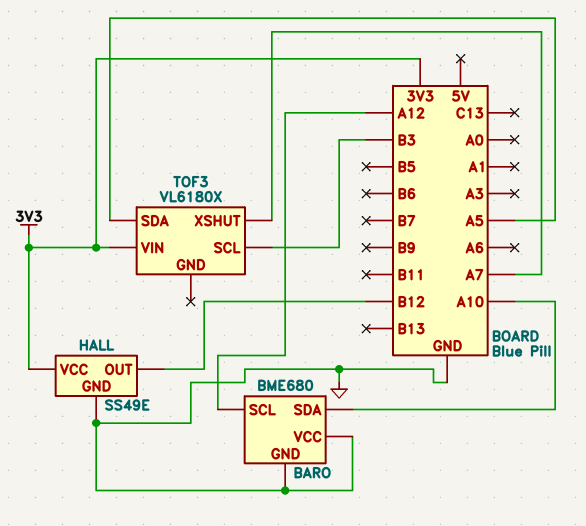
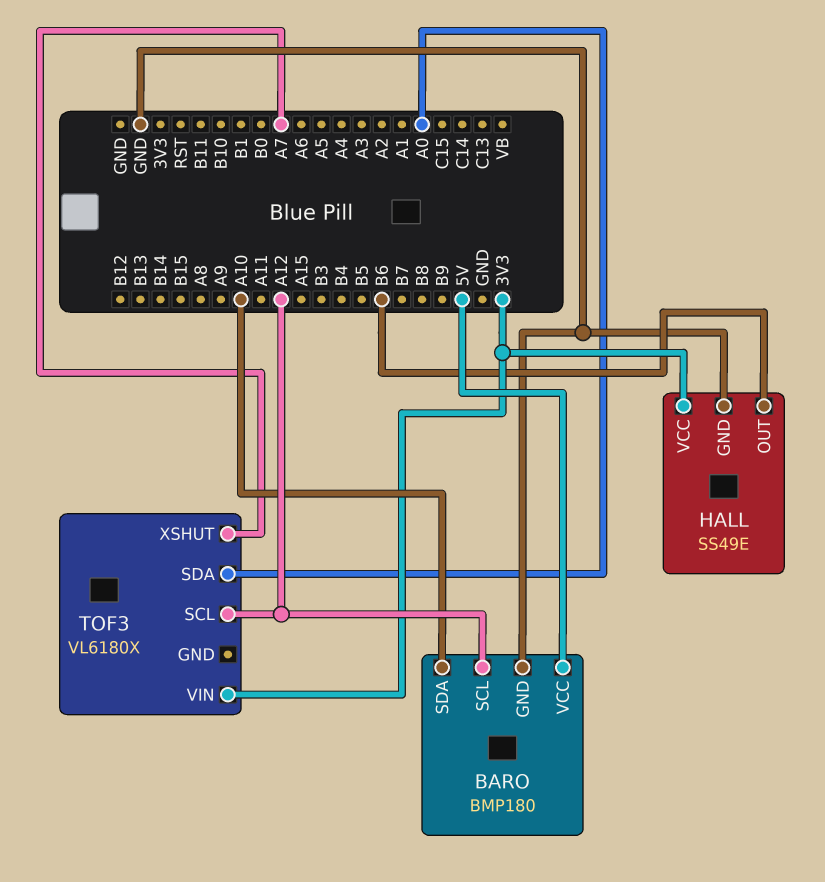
BARO: BME680 -> BMP180
BARO pin VCC: GND -> 5V
HALL pin OUT: B12 -> B6
TOF3 pin SCL: B3 -> A12
TOF3 pin SDA: A5 -> A0

